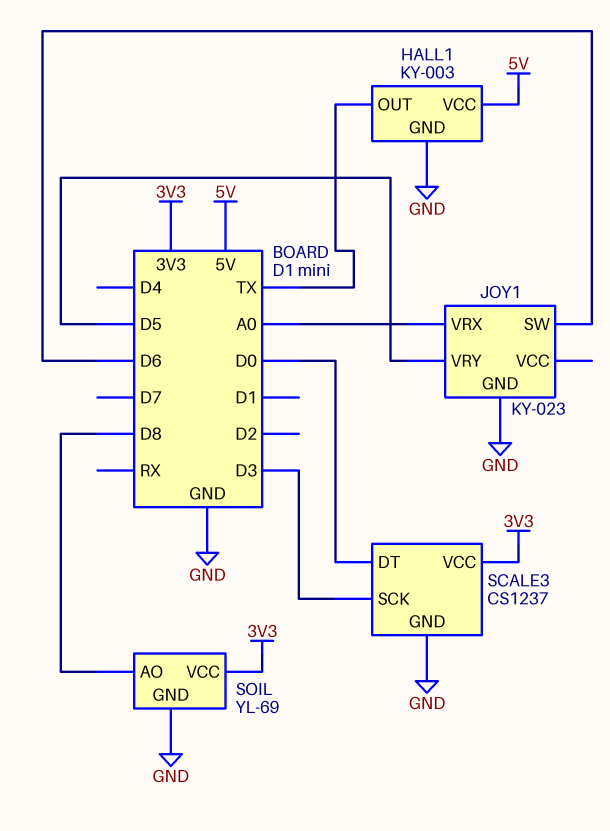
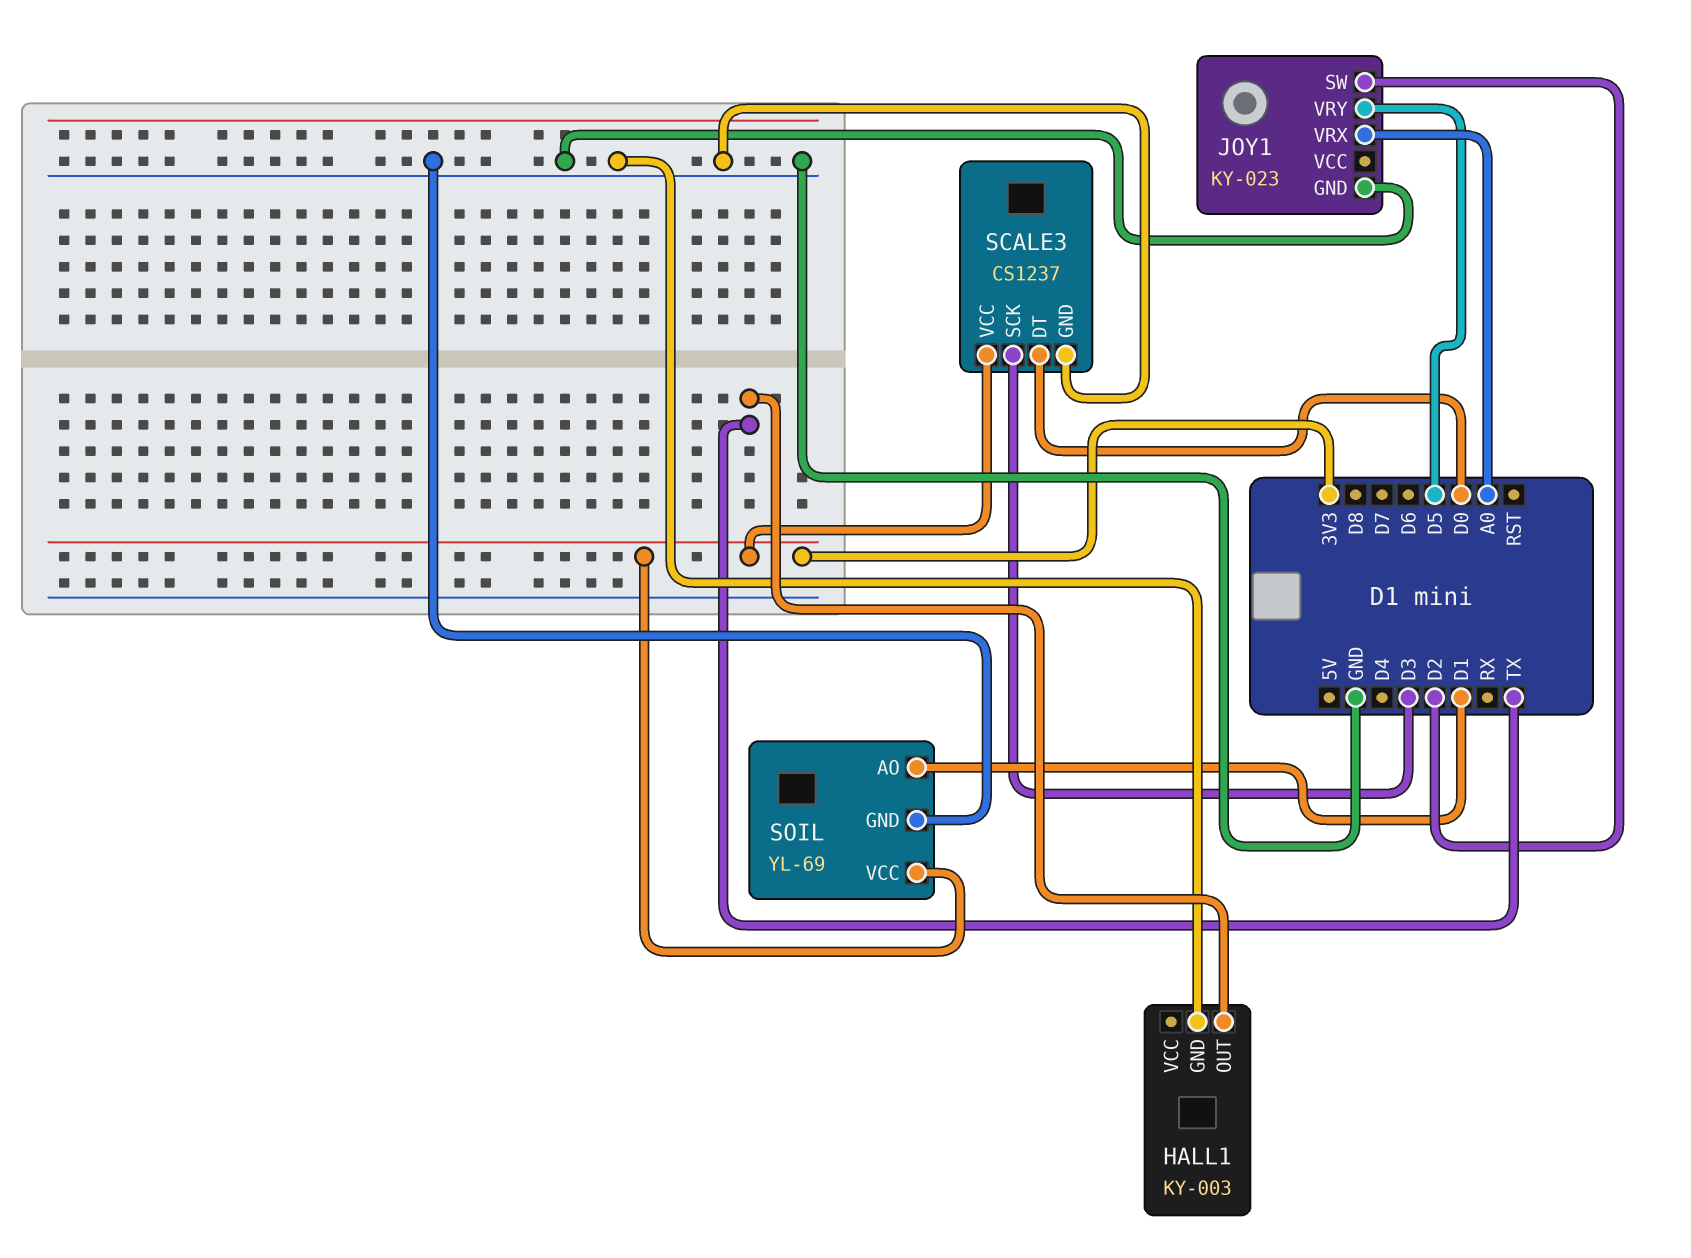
HALL1 pin VCC: 5V -> none
JOY1 pin SW: D6 -> D2
SOIL pin AO: D8 -> D1

